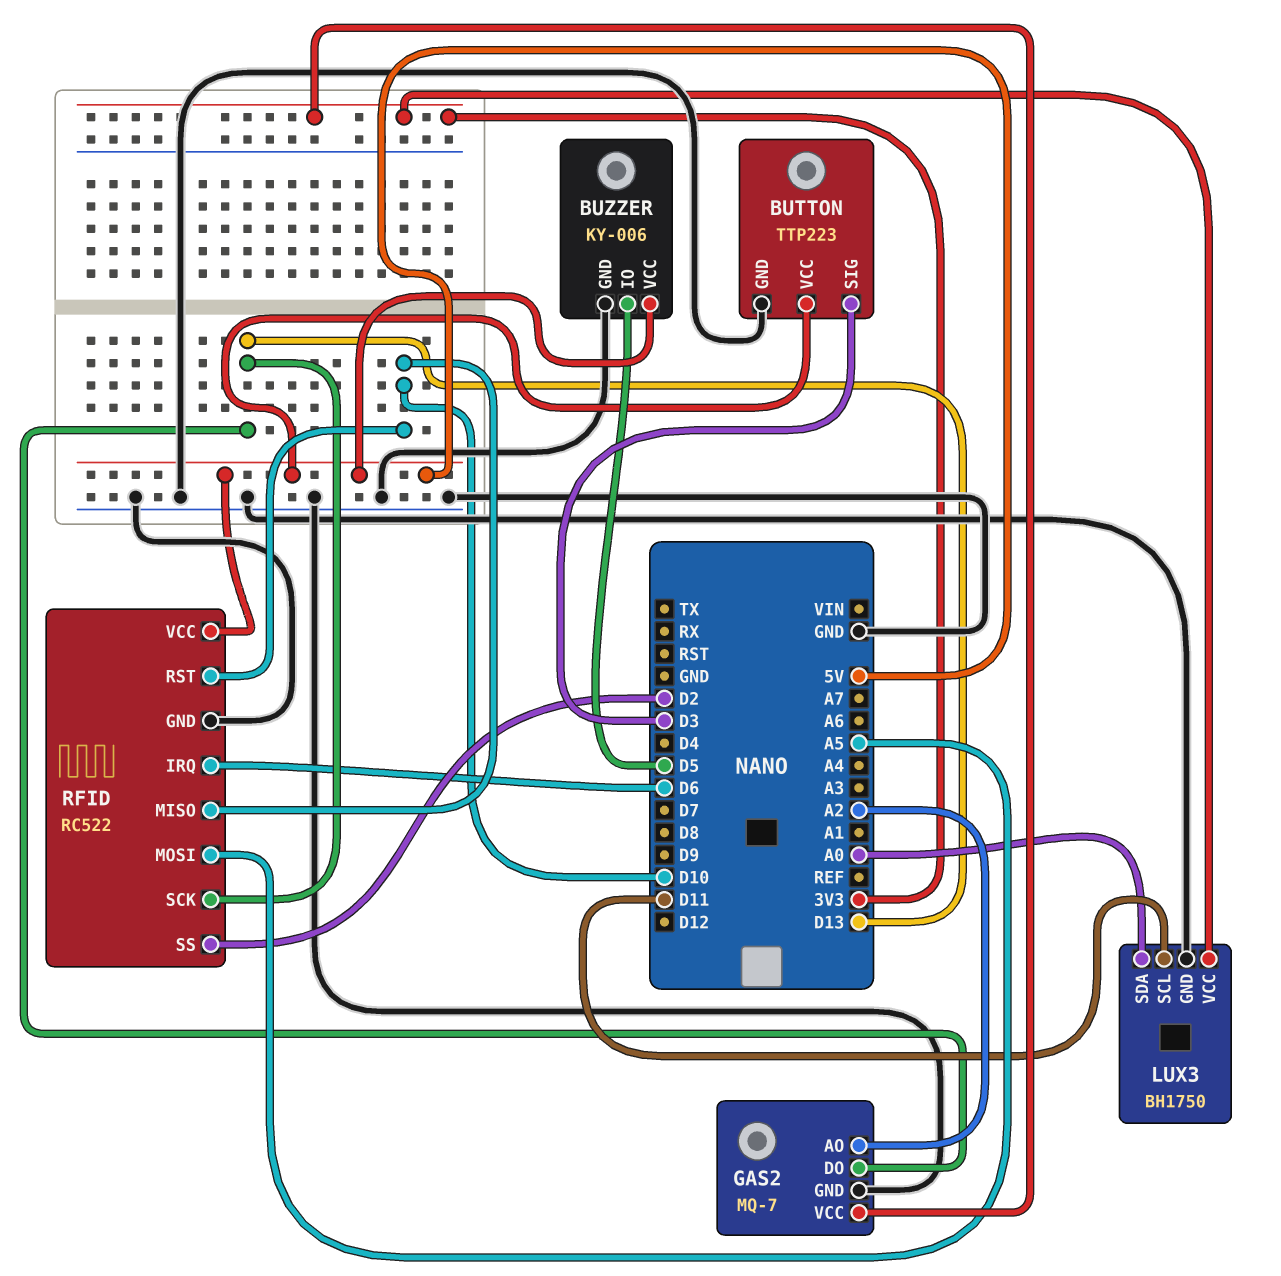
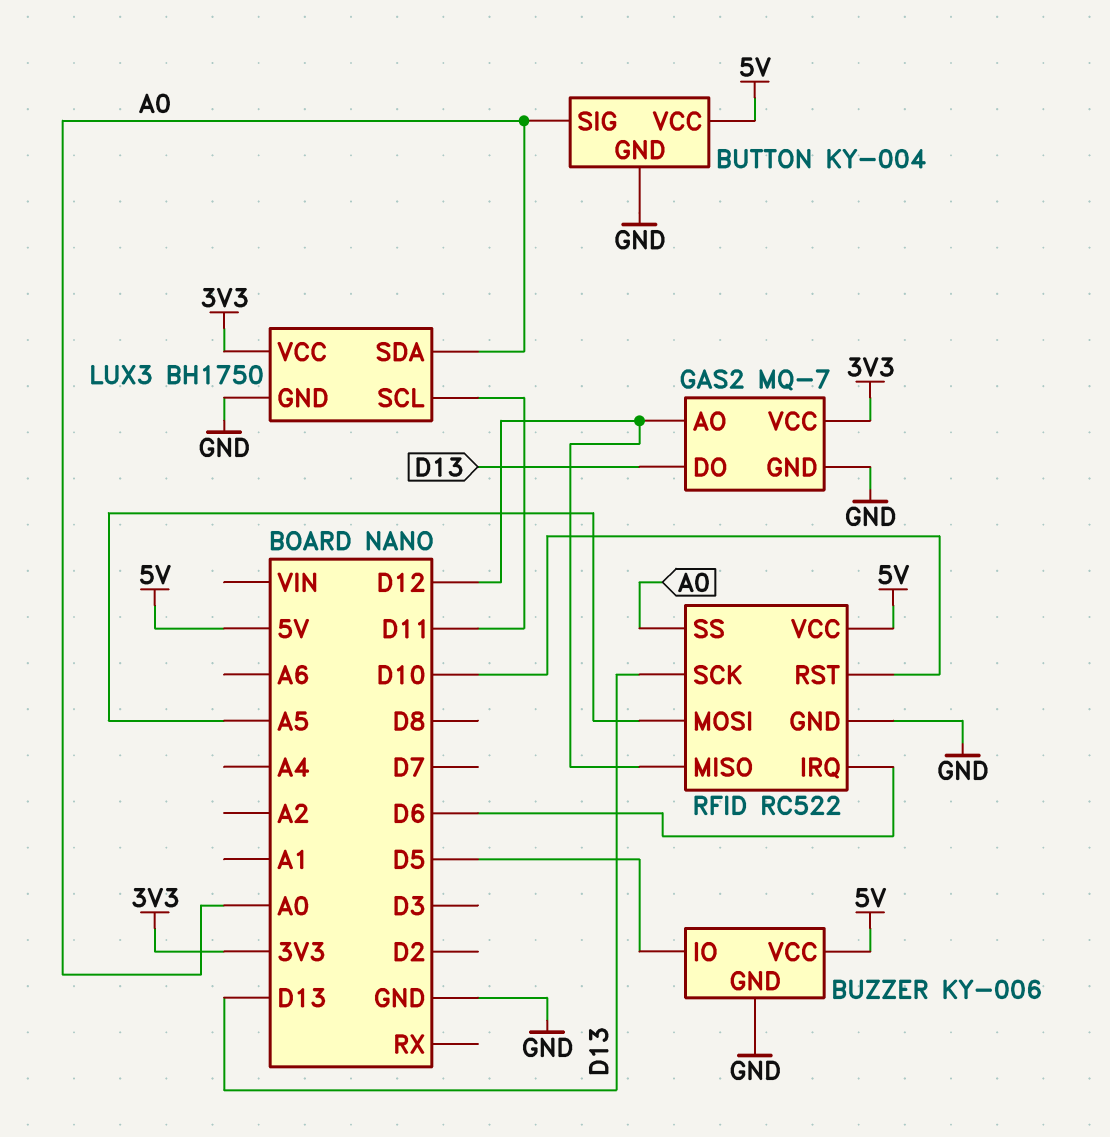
BUTTON: TTP223 -> KY-004
BUTTON pin SIG: D3 -> A0
GAS2 pin AO: A2 -> D12
RFID pin MISO: D10 -> D12
RFID pin SS: D2 -> A0

